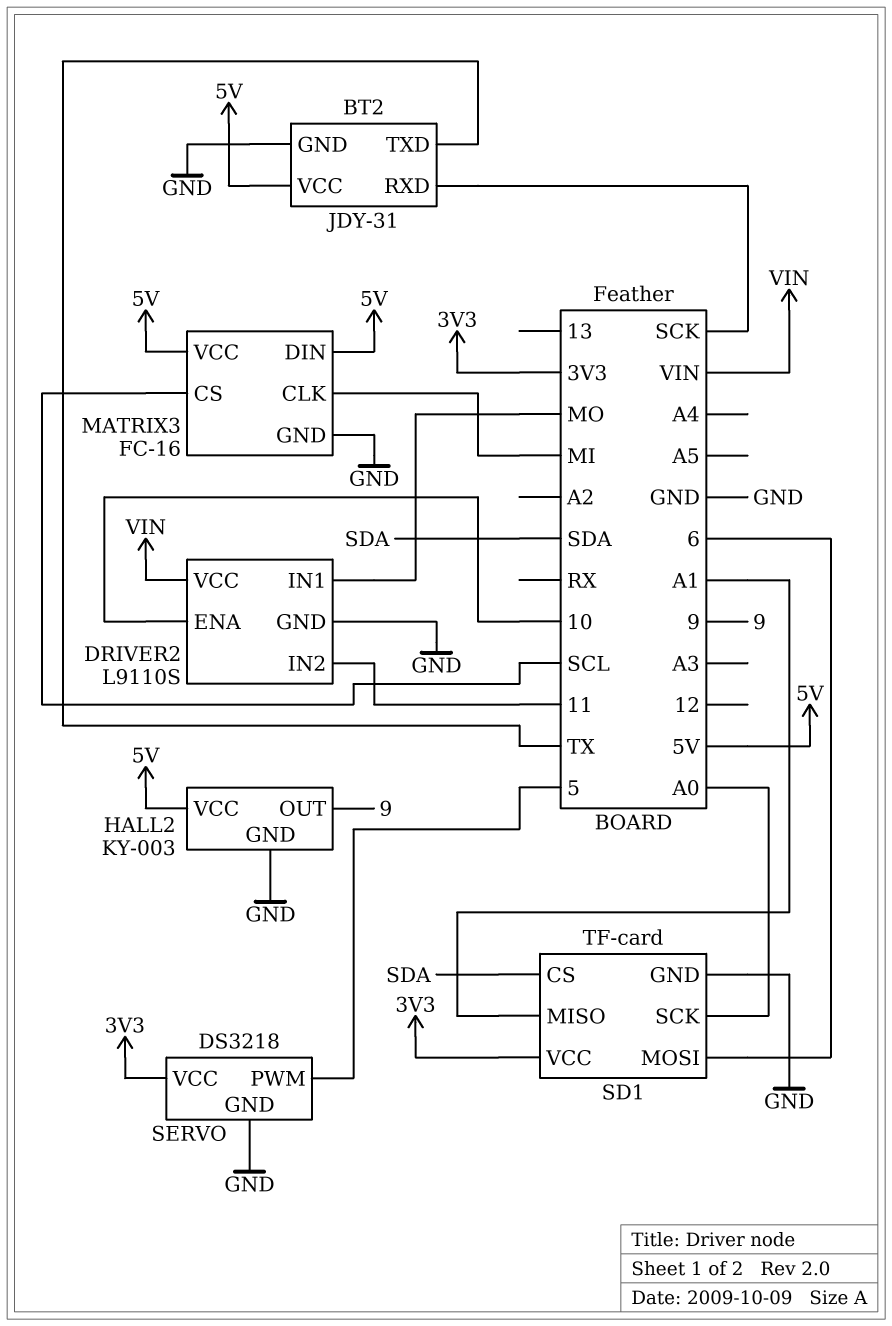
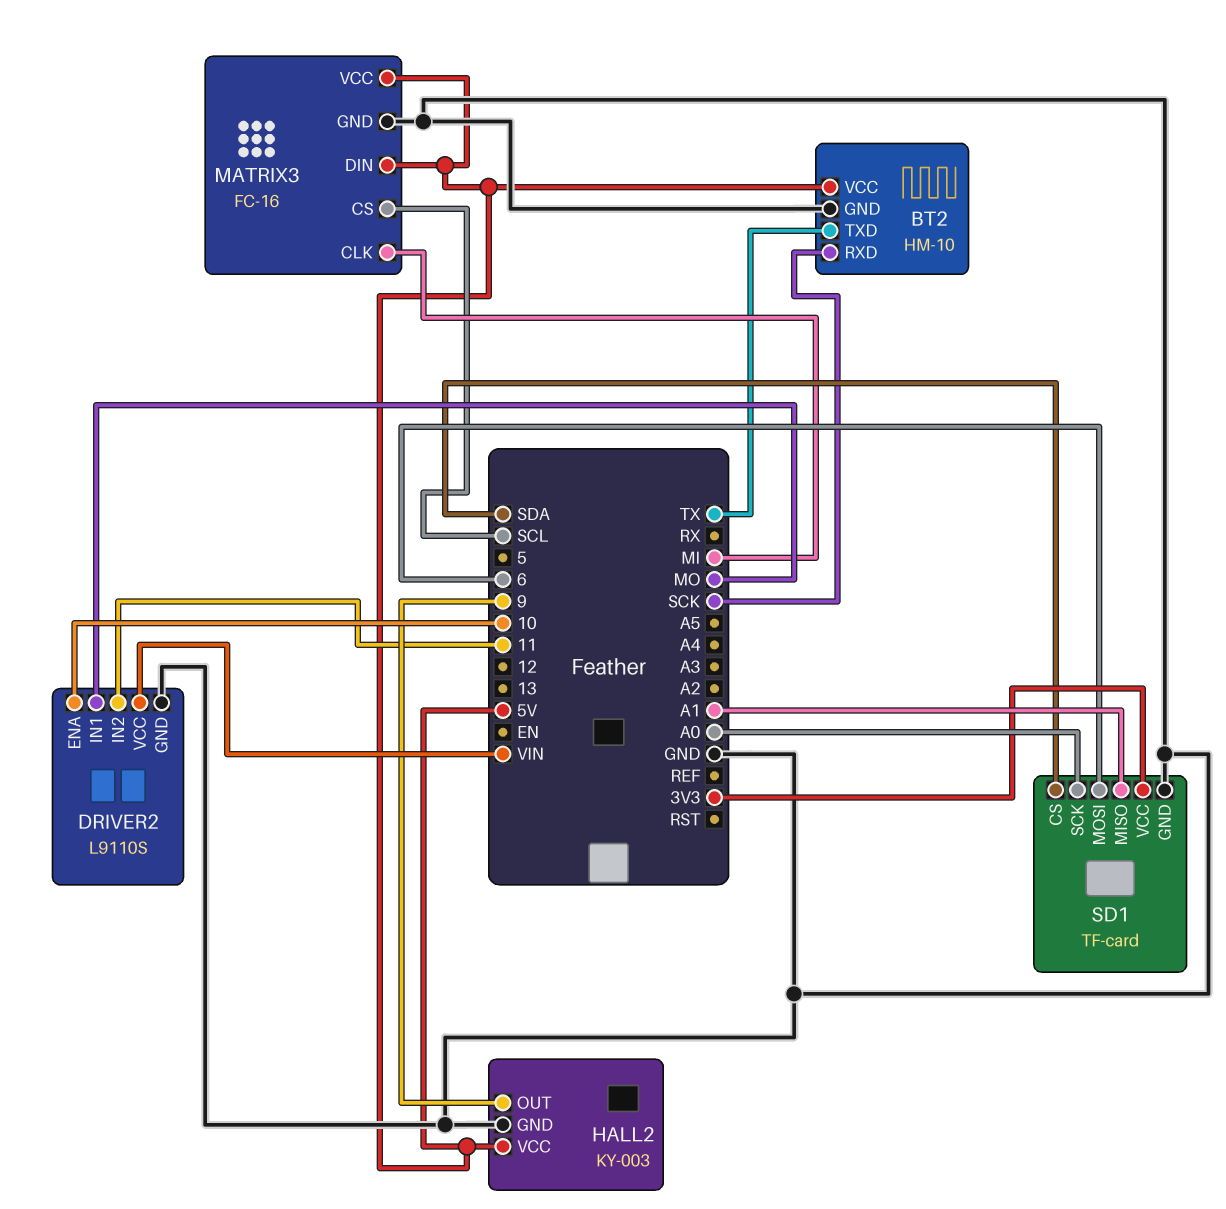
BT2: JDY-31 -> HM-10
SERVO: DS3218 -> none
SERVO pin GND: GND -> none
SERVO pin PWM: 5 -> none
SERVO pin VCC: 3V3 -> none

